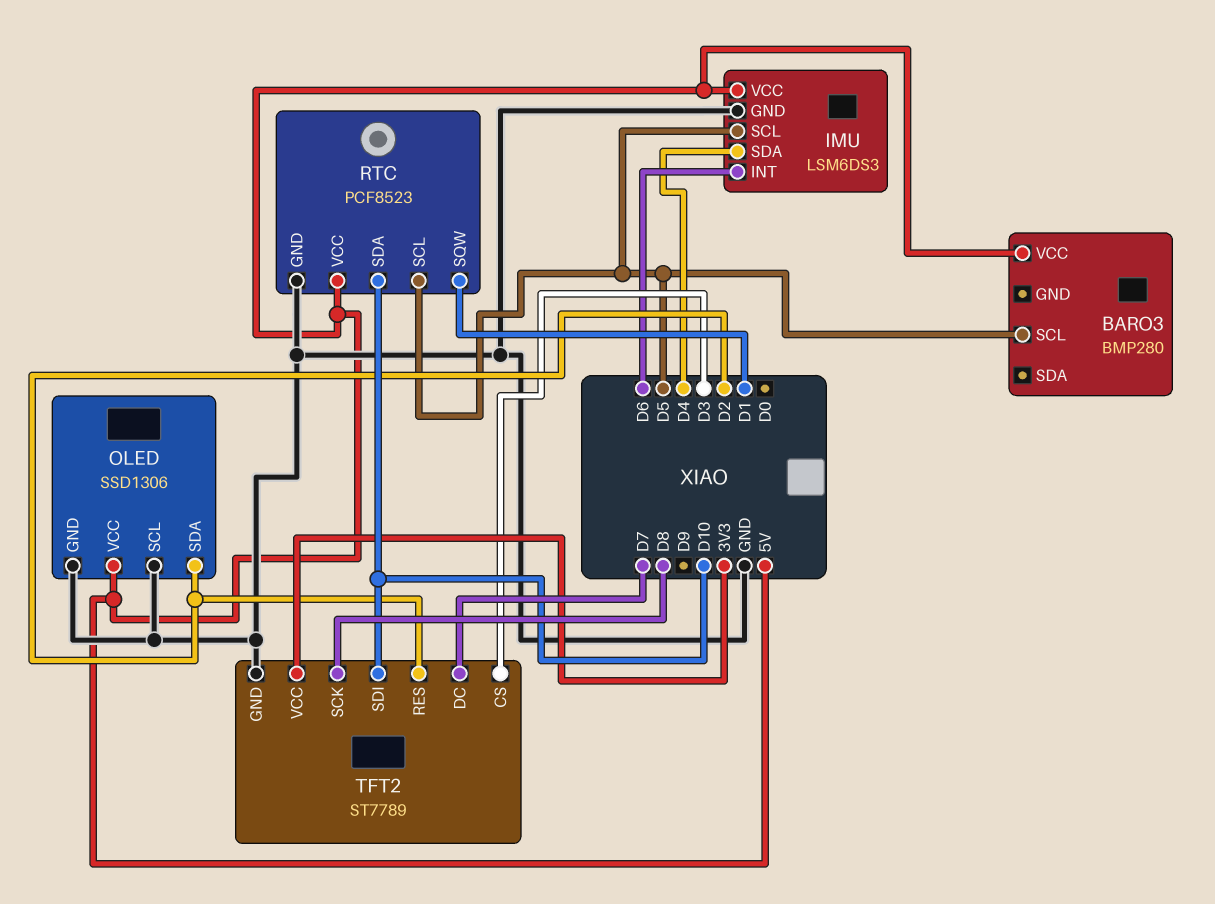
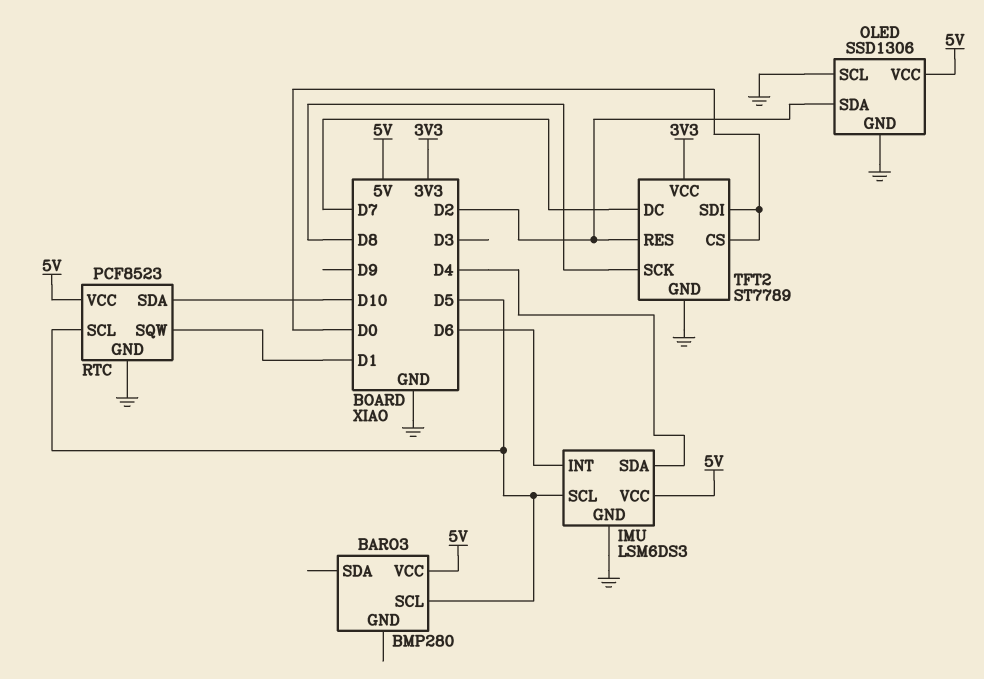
TFT2 pin CS: D3 -> D0
TFT2 pin SDI: D10 -> D0

